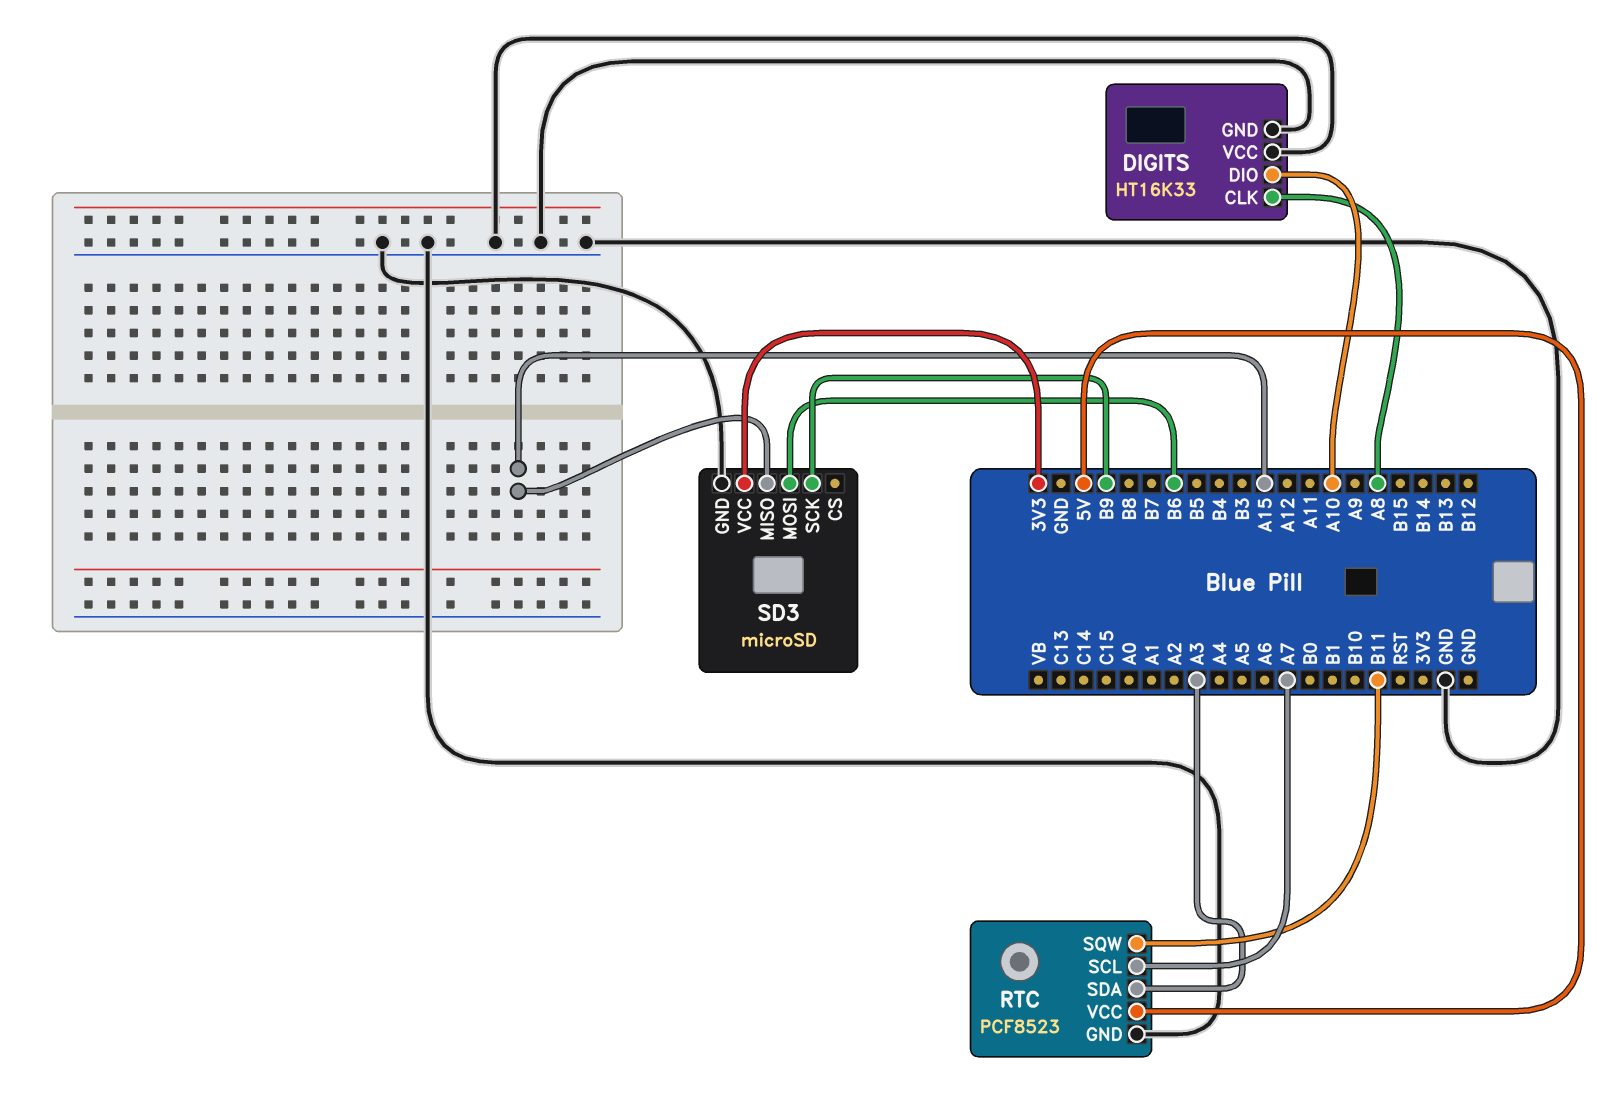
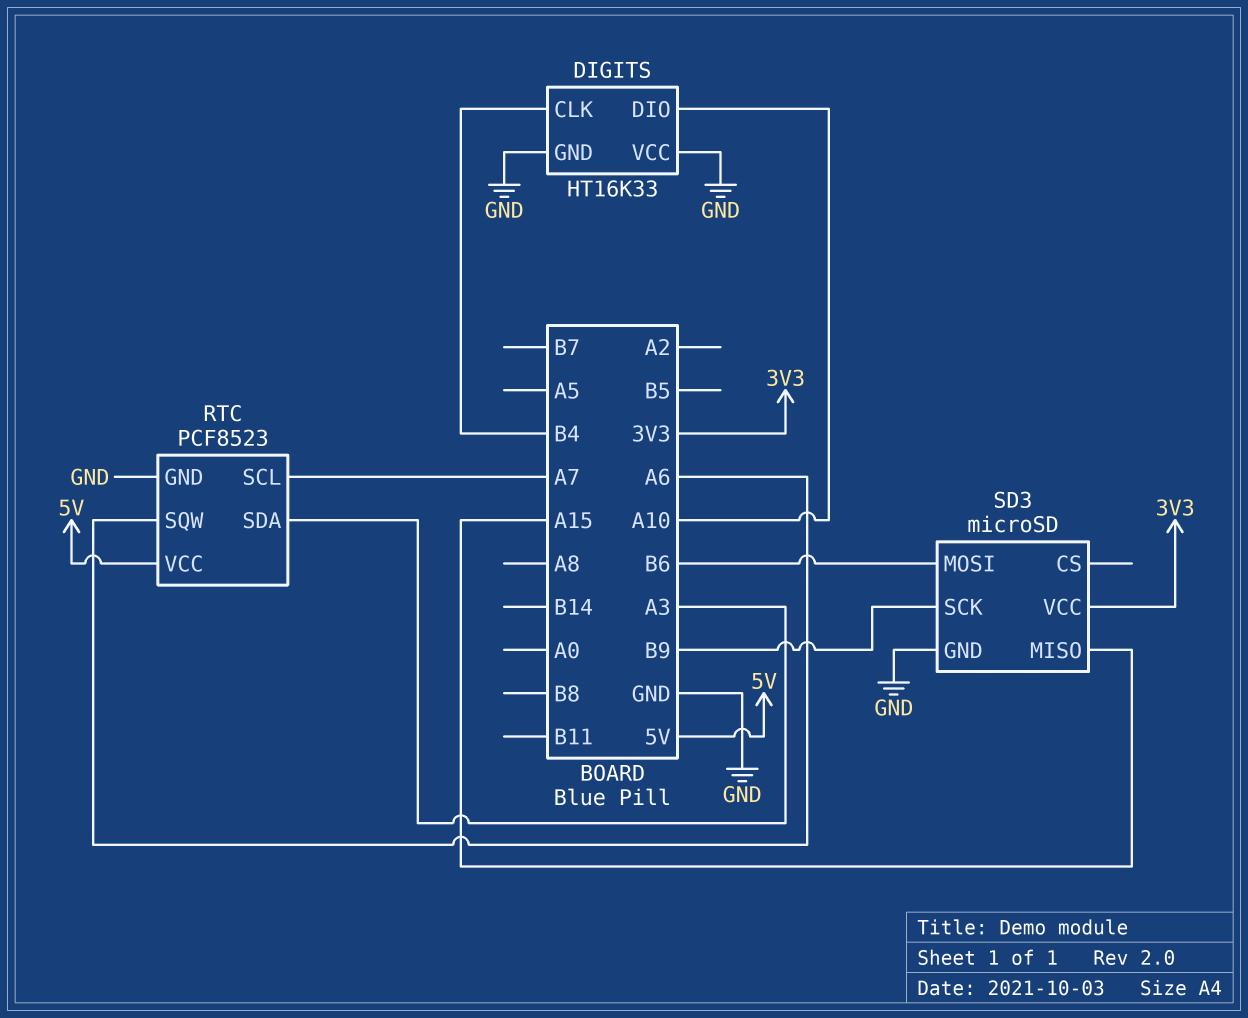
DIGITS pin CLK: A8 -> B4
RTC pin SQW: B11 -> A6

